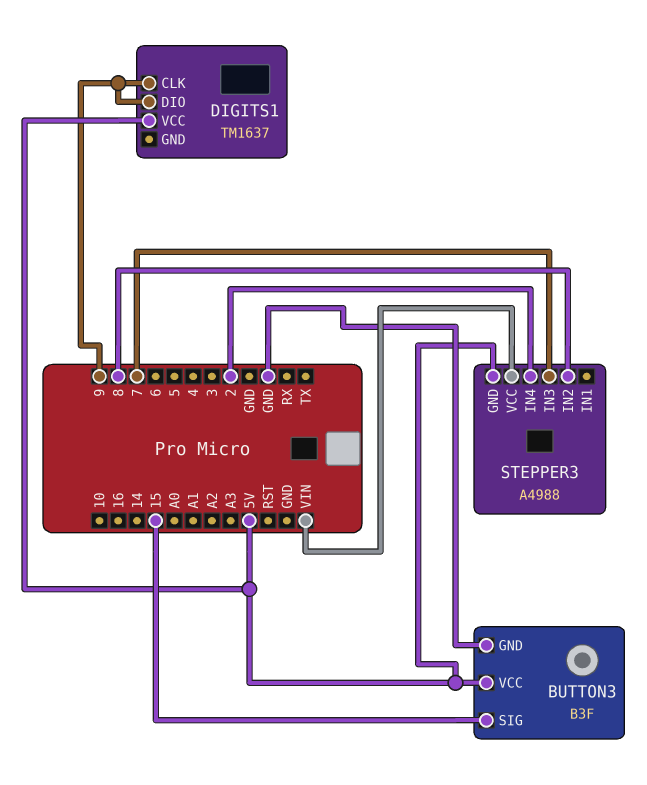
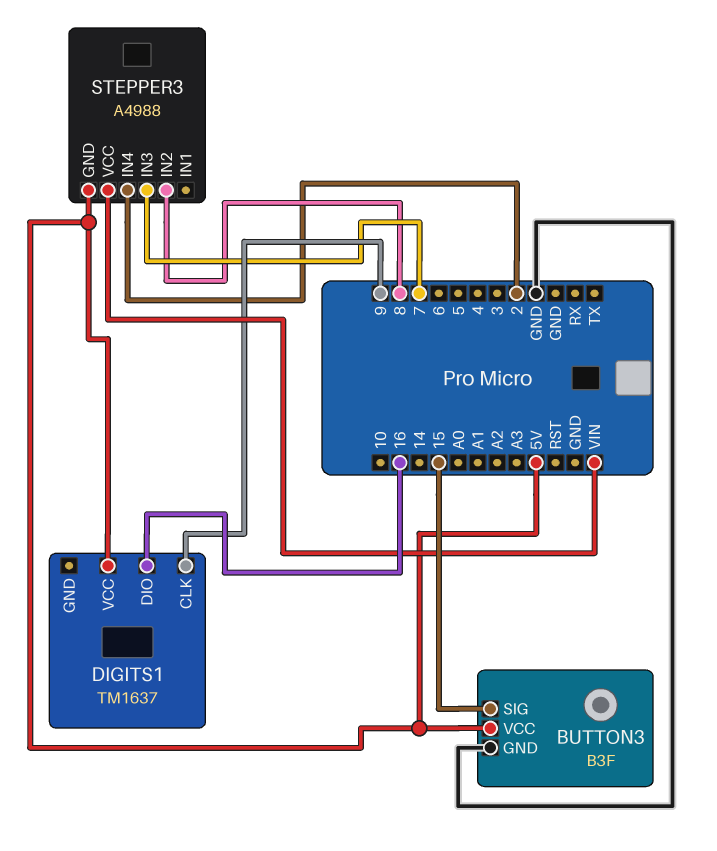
DIGITS1 pin DIO: 9 -> 16

